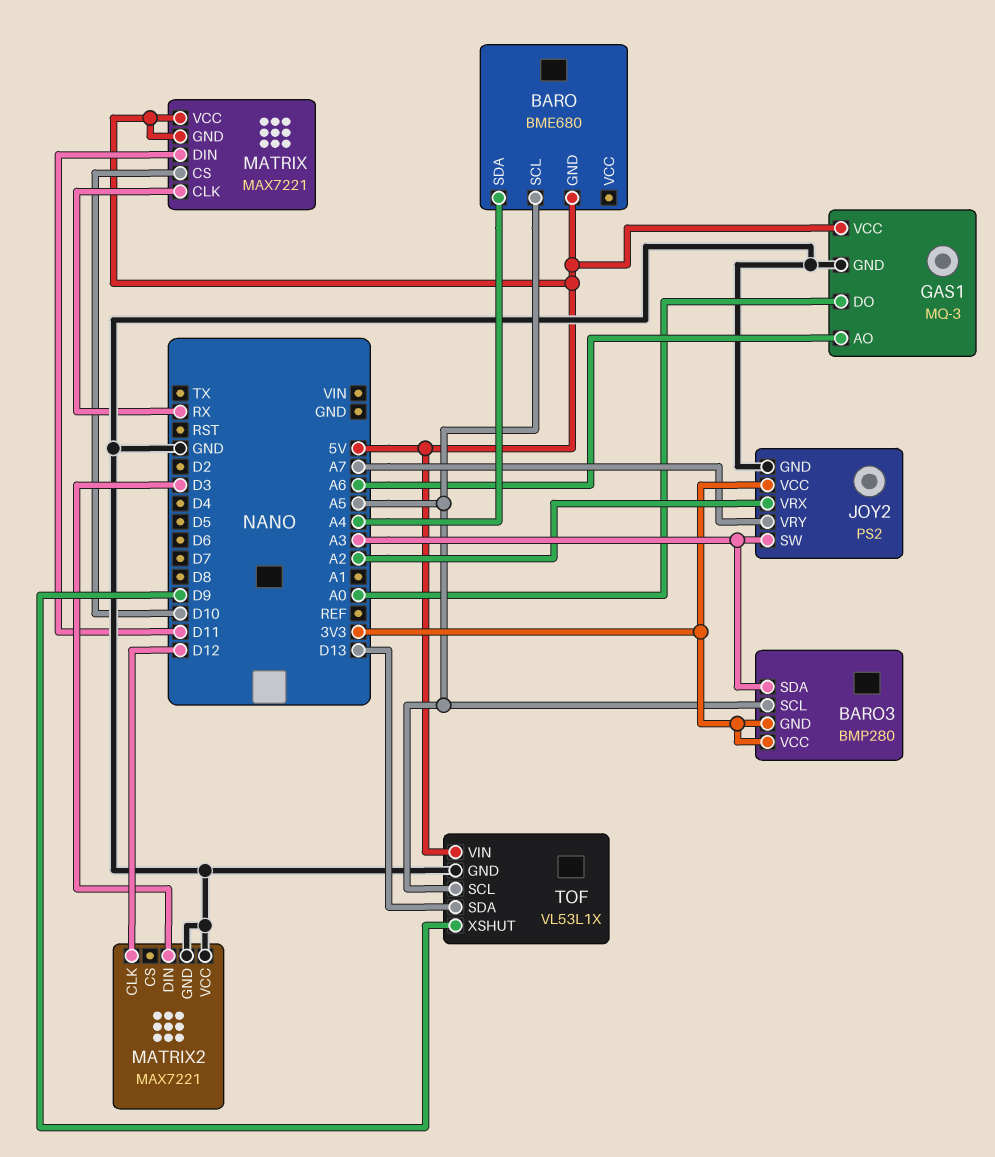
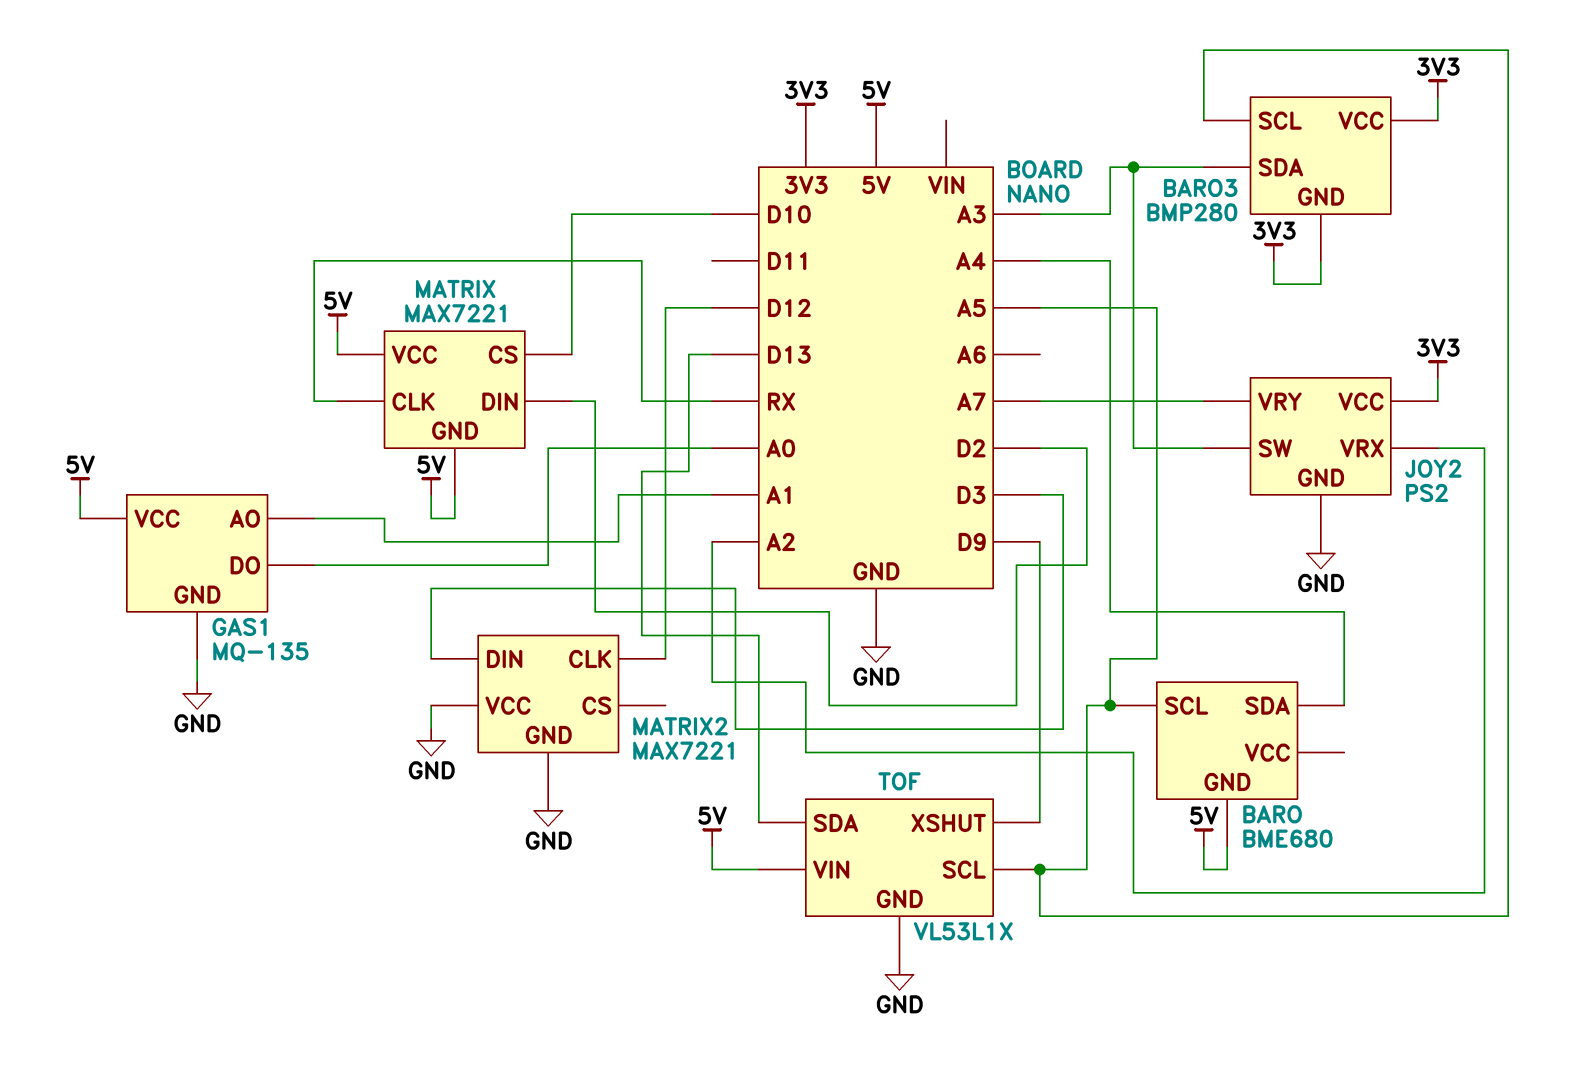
GAS1: MQ-3 -> MQ-135
GAS1 pin AO: A6 -> A1
MATRIX pin DIN: D11 -> D2

